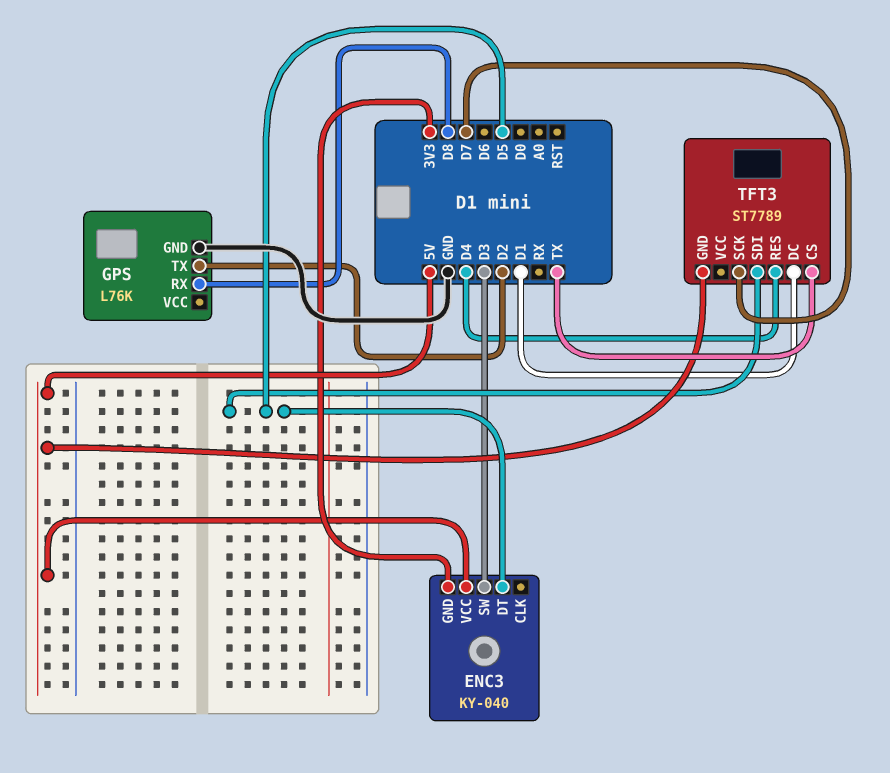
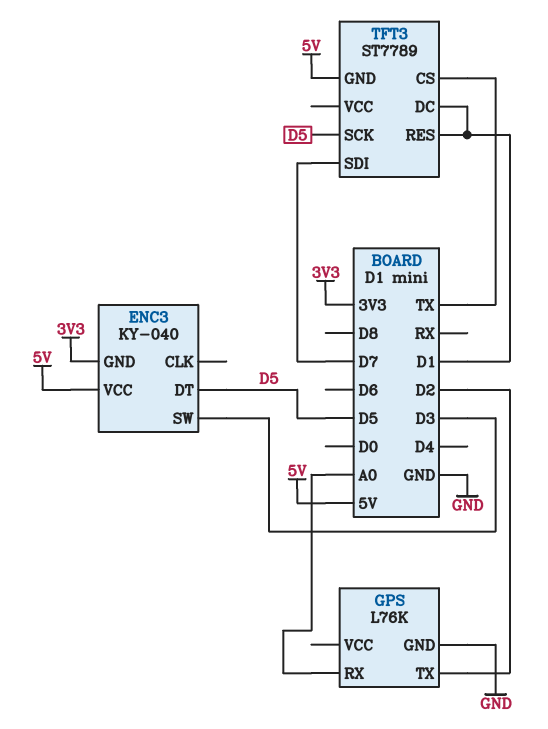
GPS pin RX: D8 -> A0
TFT3 pin RES: D4 -> D1
TFT3 pin SCK: D7 -> D5
TFT3 pin SDI: D5 -> D7

